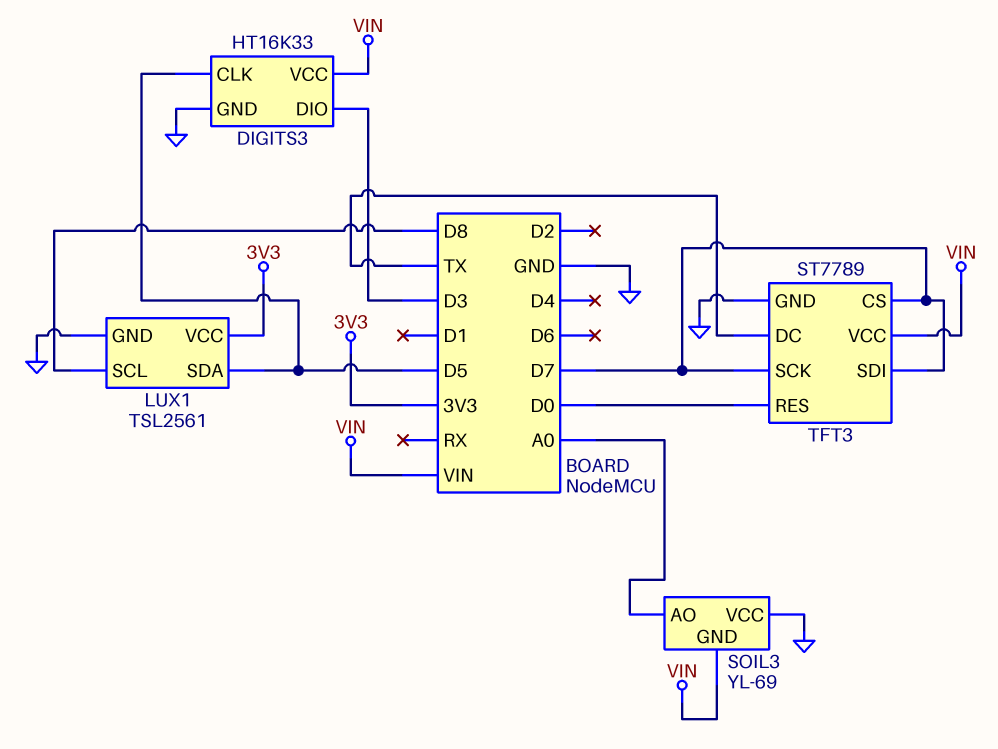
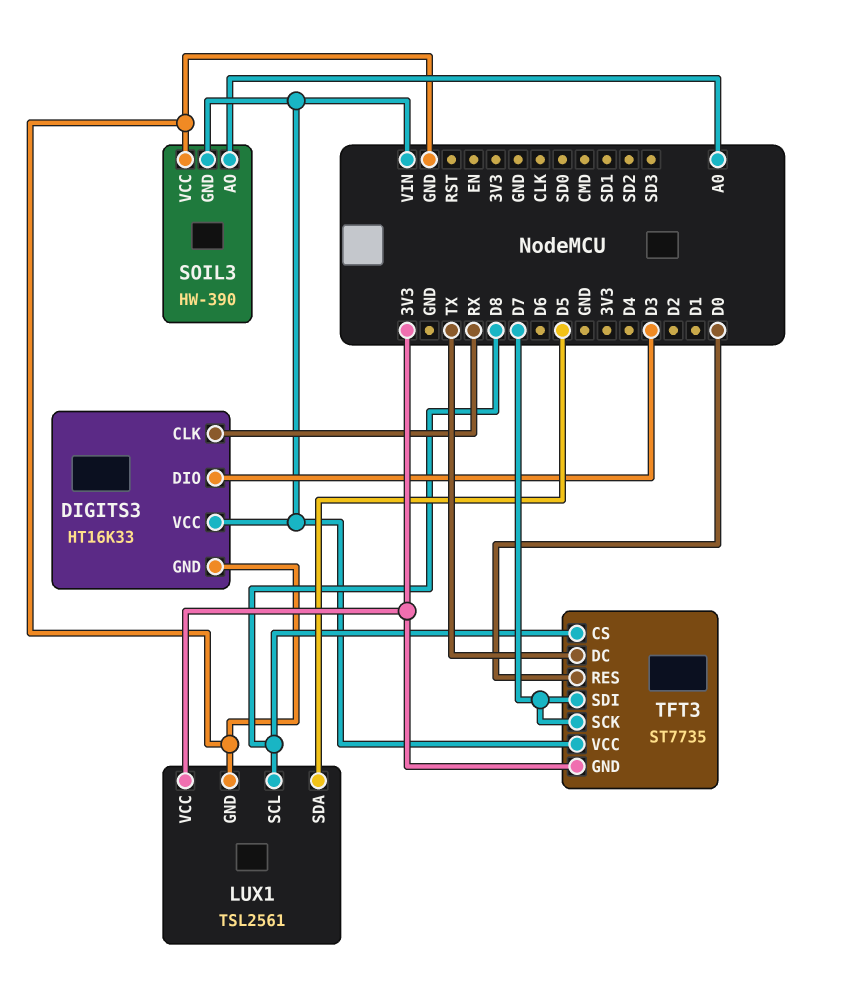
DIGITS3 pin CLK: D5 -> RX
SOIL3: YL-69 -> HW-390
TFT3: ST7789 -> ST7735
TFT3 pin CS: D7 -> D8
TFT3 pin GND: GND -> 3V3

